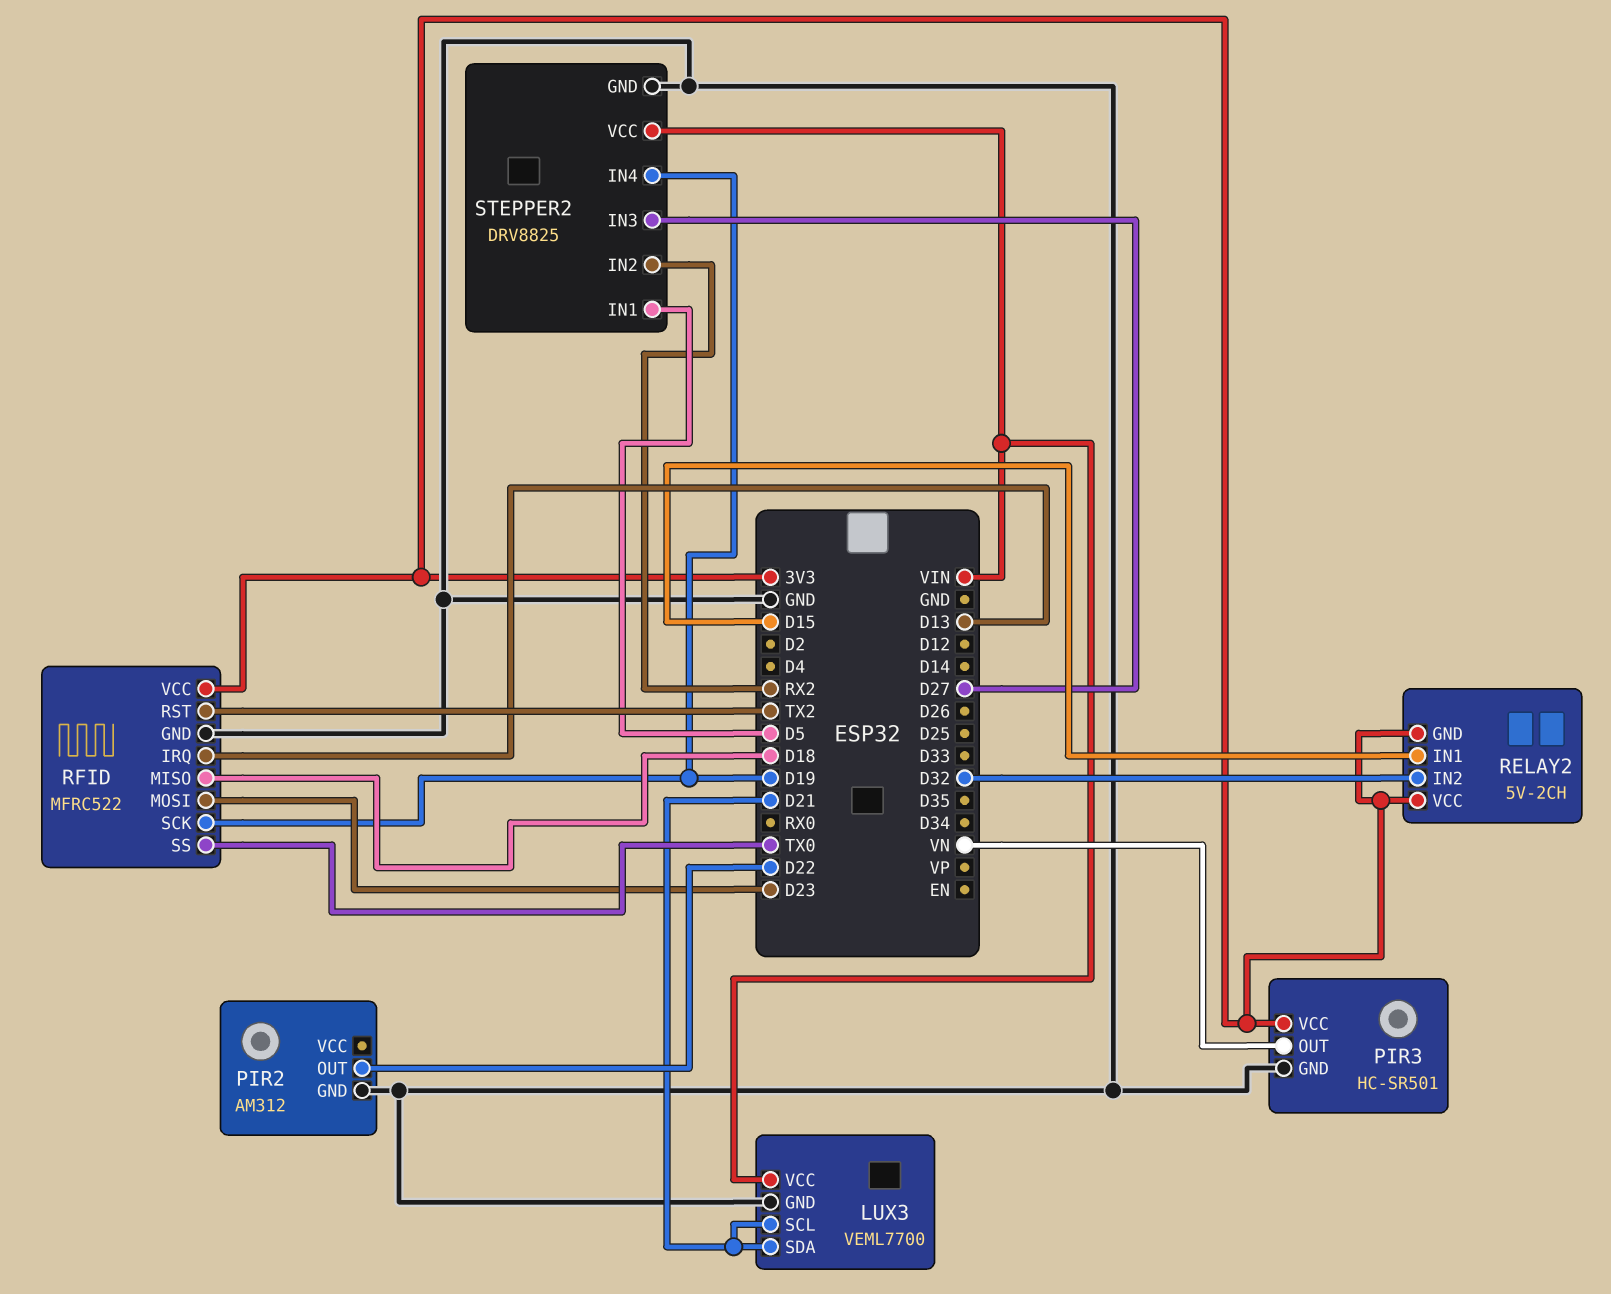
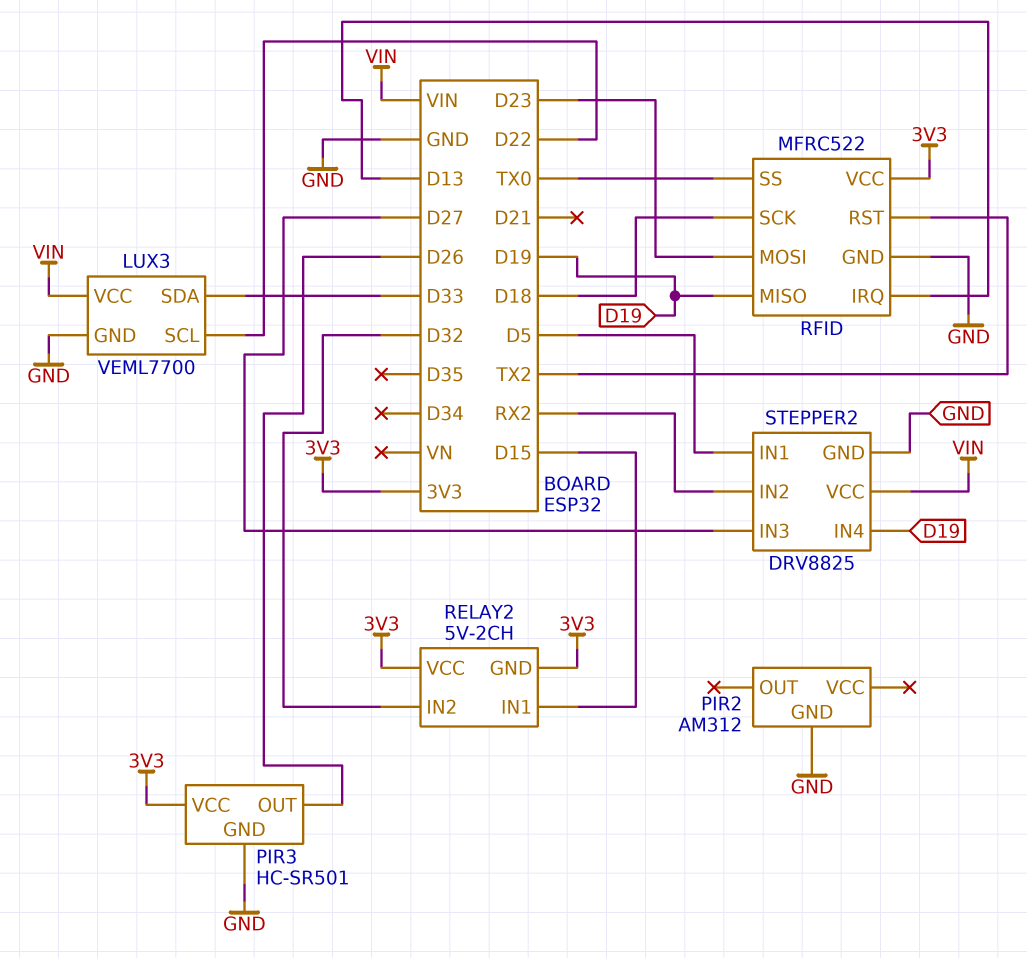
LUX3 pin SCL: D21 -> D22
LUX3 pin SDA: D21 -> D33
PIR2 pin OUT: D22 -> none
PIR3 pin OUT: VN -> D26
RFID pin MISO: D18 -> D19
RFID pin SCK: D19 -> D18

